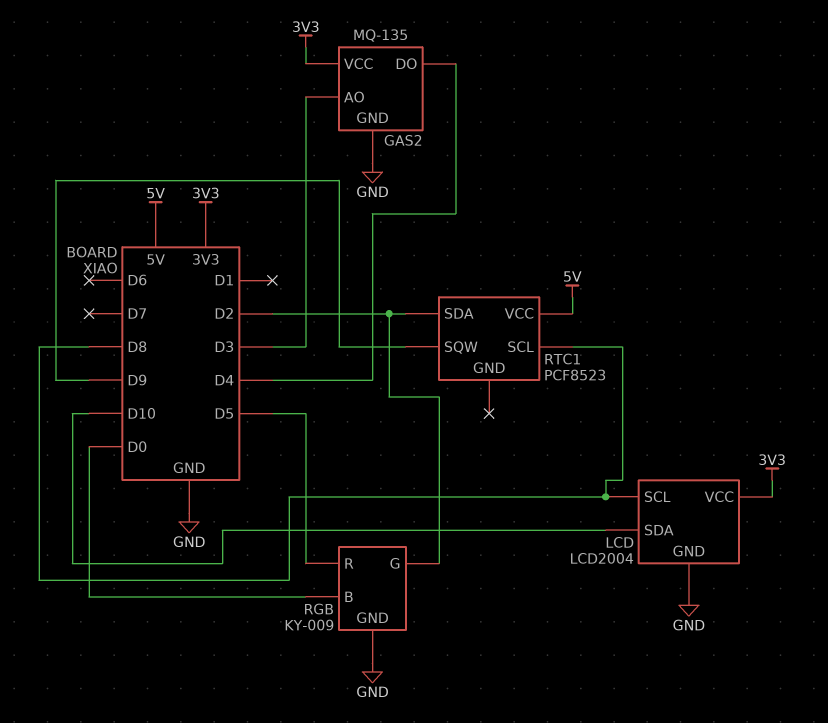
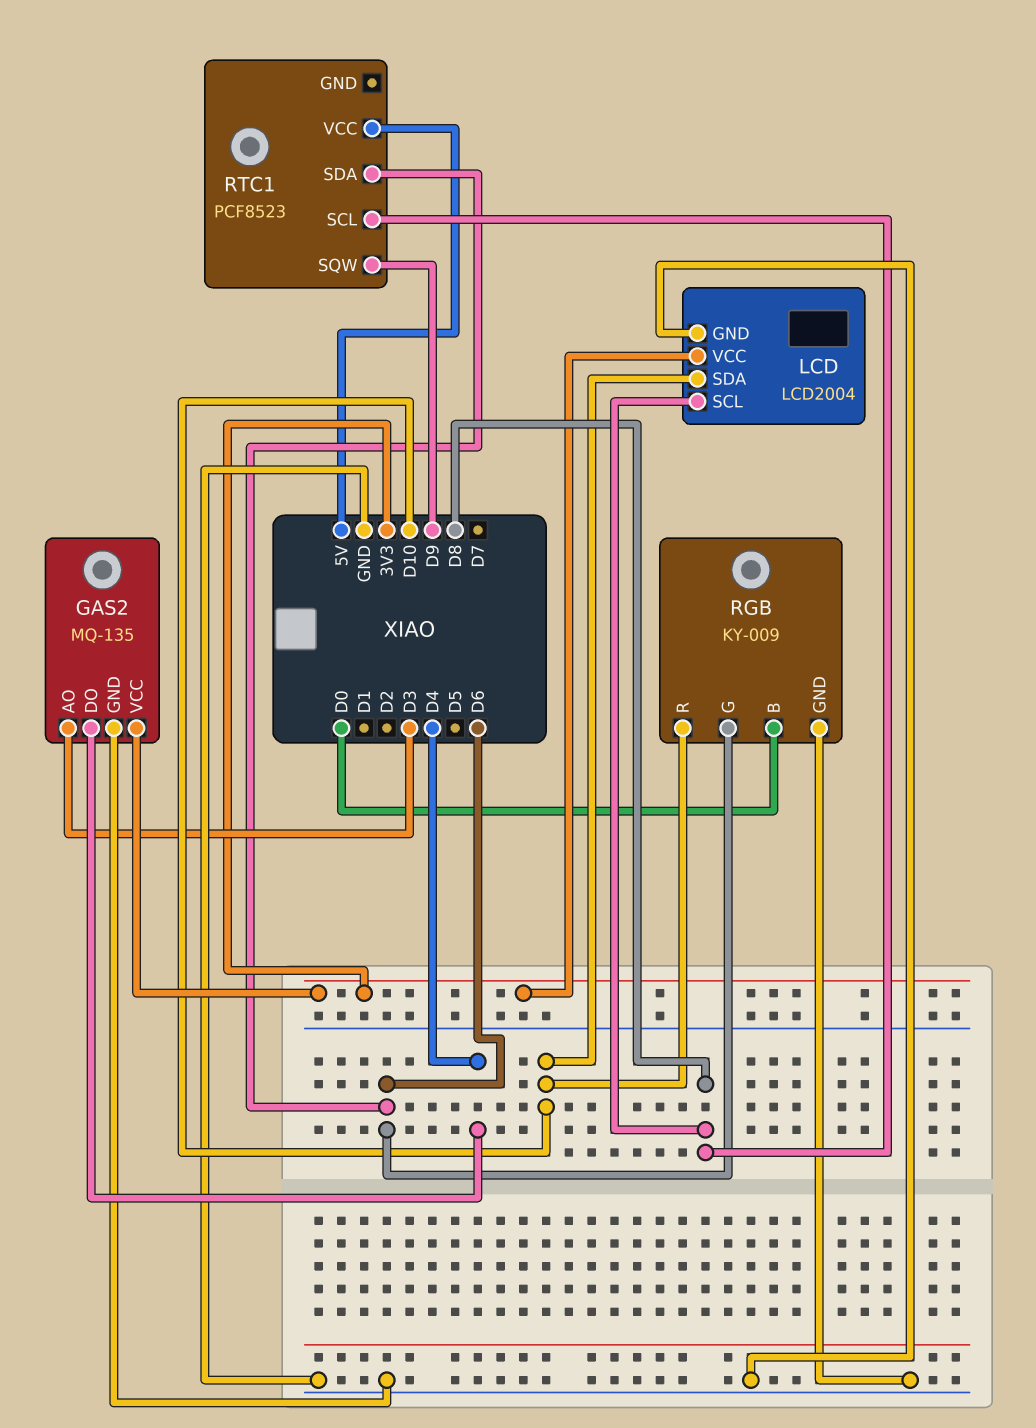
RGB pin G: D2 -> D6
RGB pin R: D5 -> D10
RTC1 pin SDA: D2 -> D6

